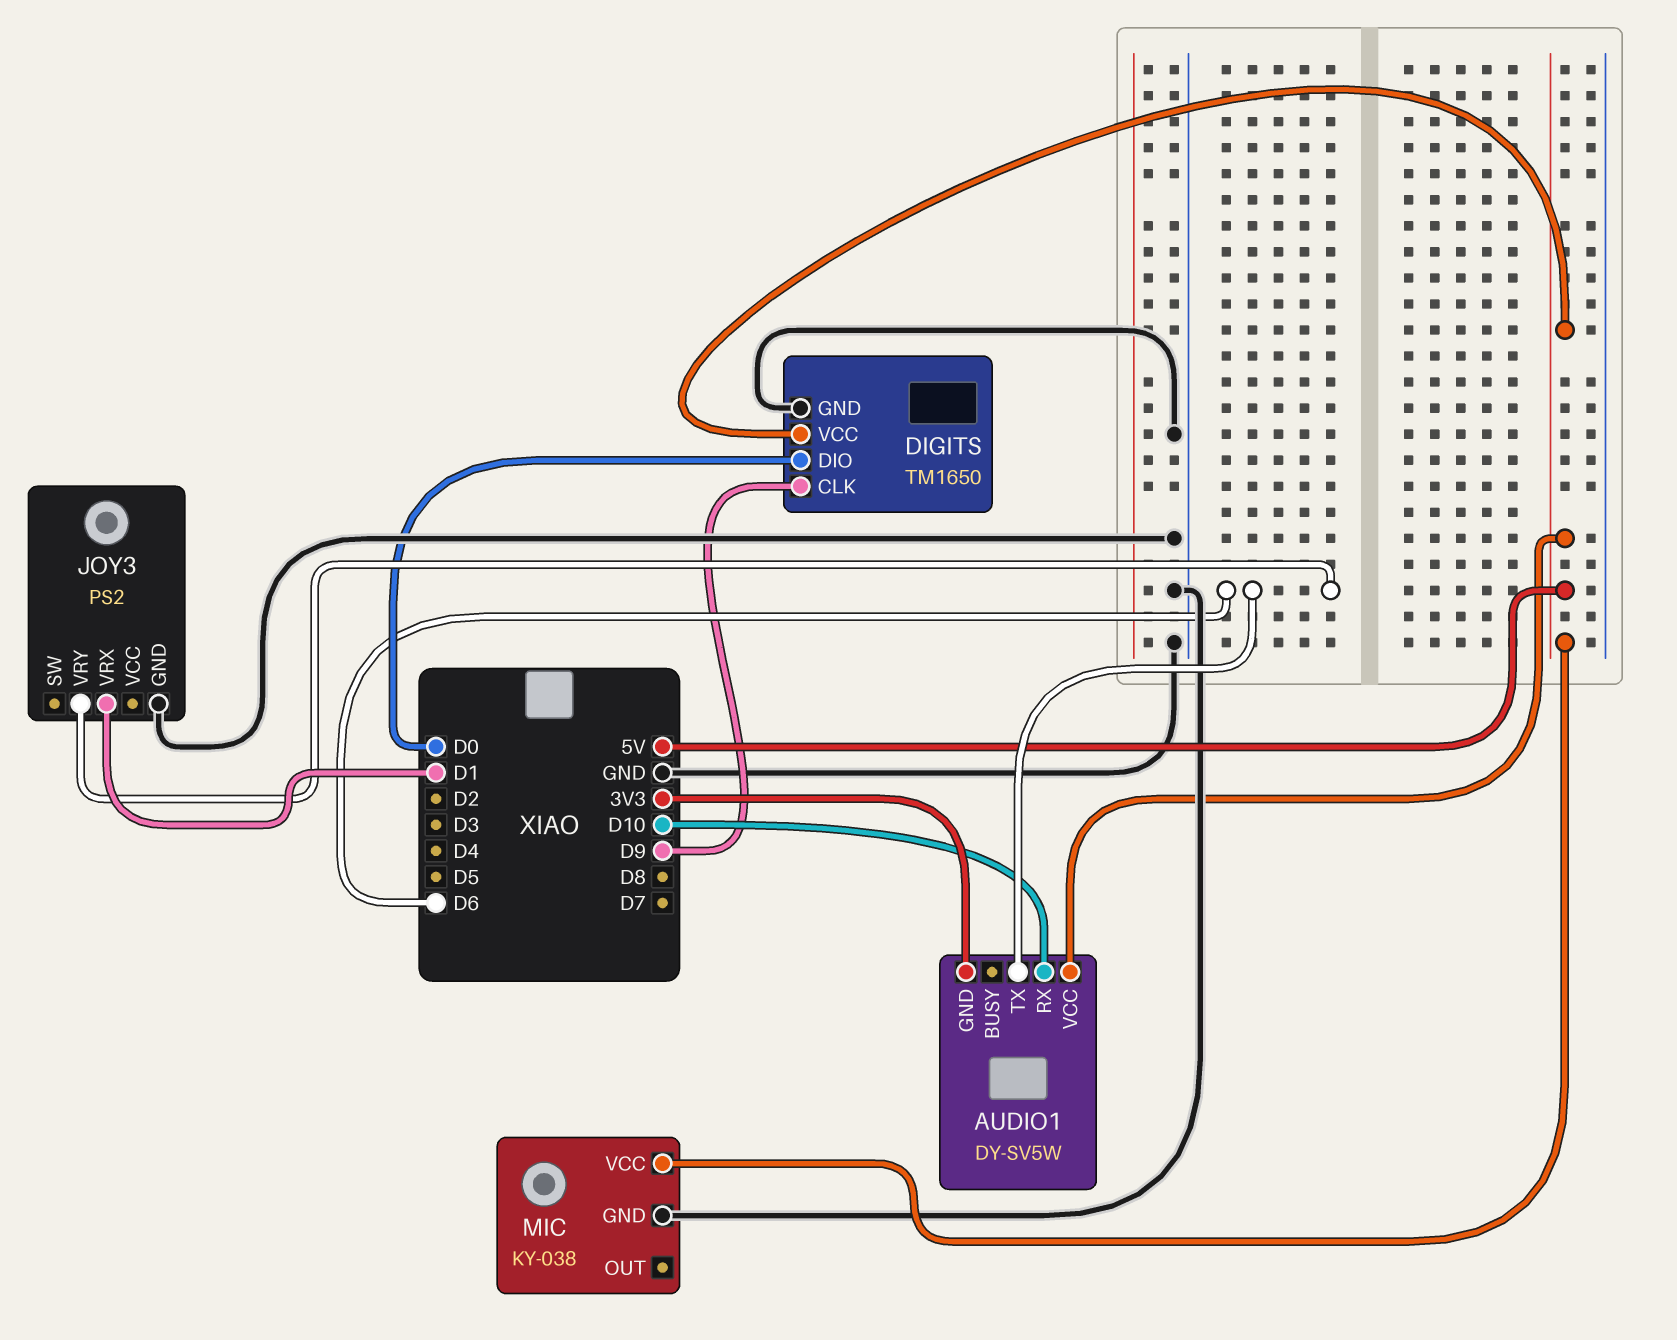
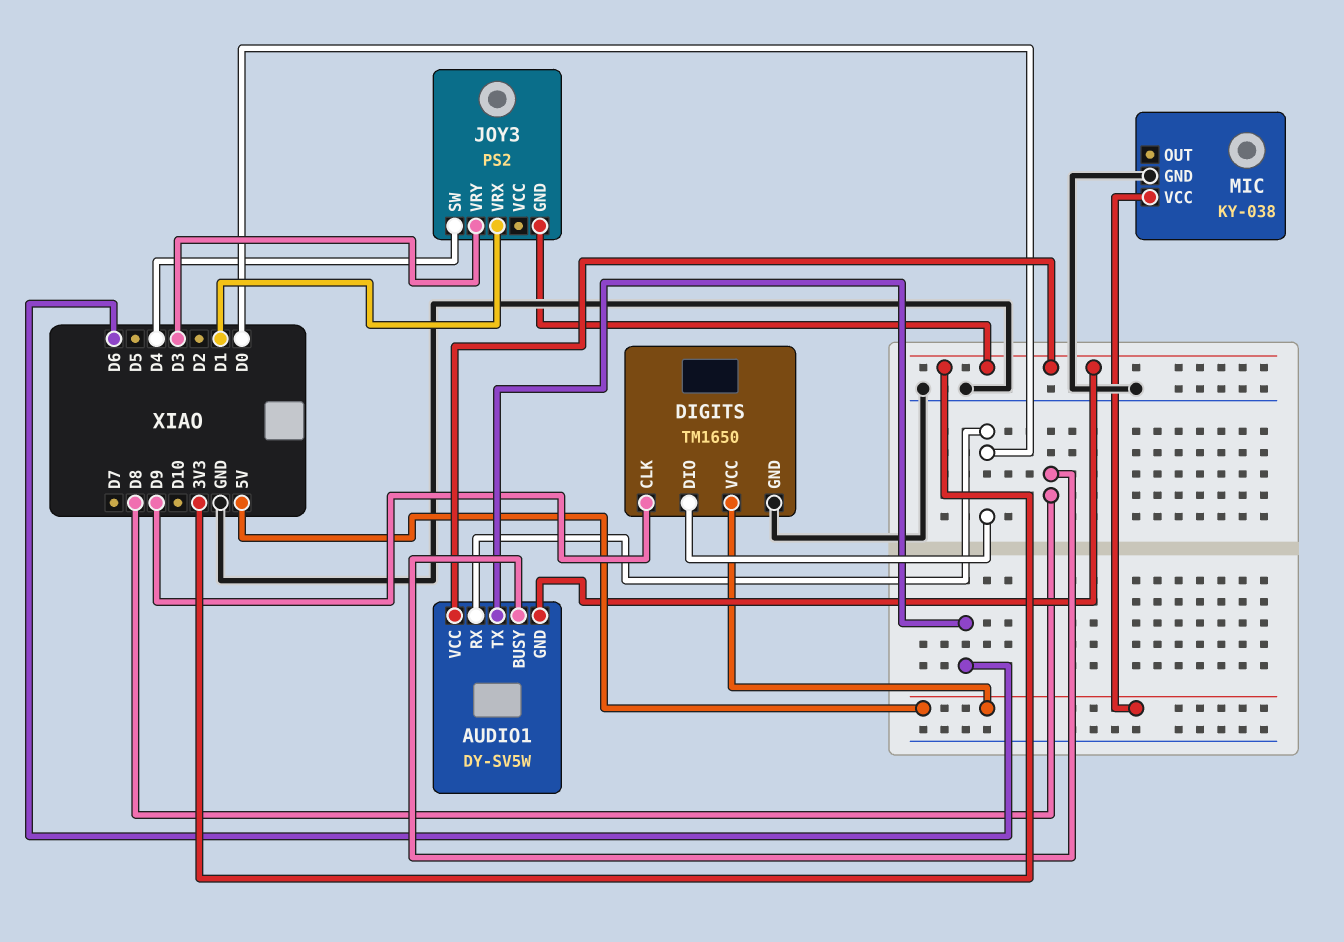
AUDIO1 pin BUSY: none -> D8
AUDIO1 pin RX: D10 -> D0
AUDIO1 pin VCC: 5V -> 3V3
JOY3 pin GND: GND -> 3V3
JOY3 pin SW: none -> D4
JOY3 pin VRY: D6 -> D3

